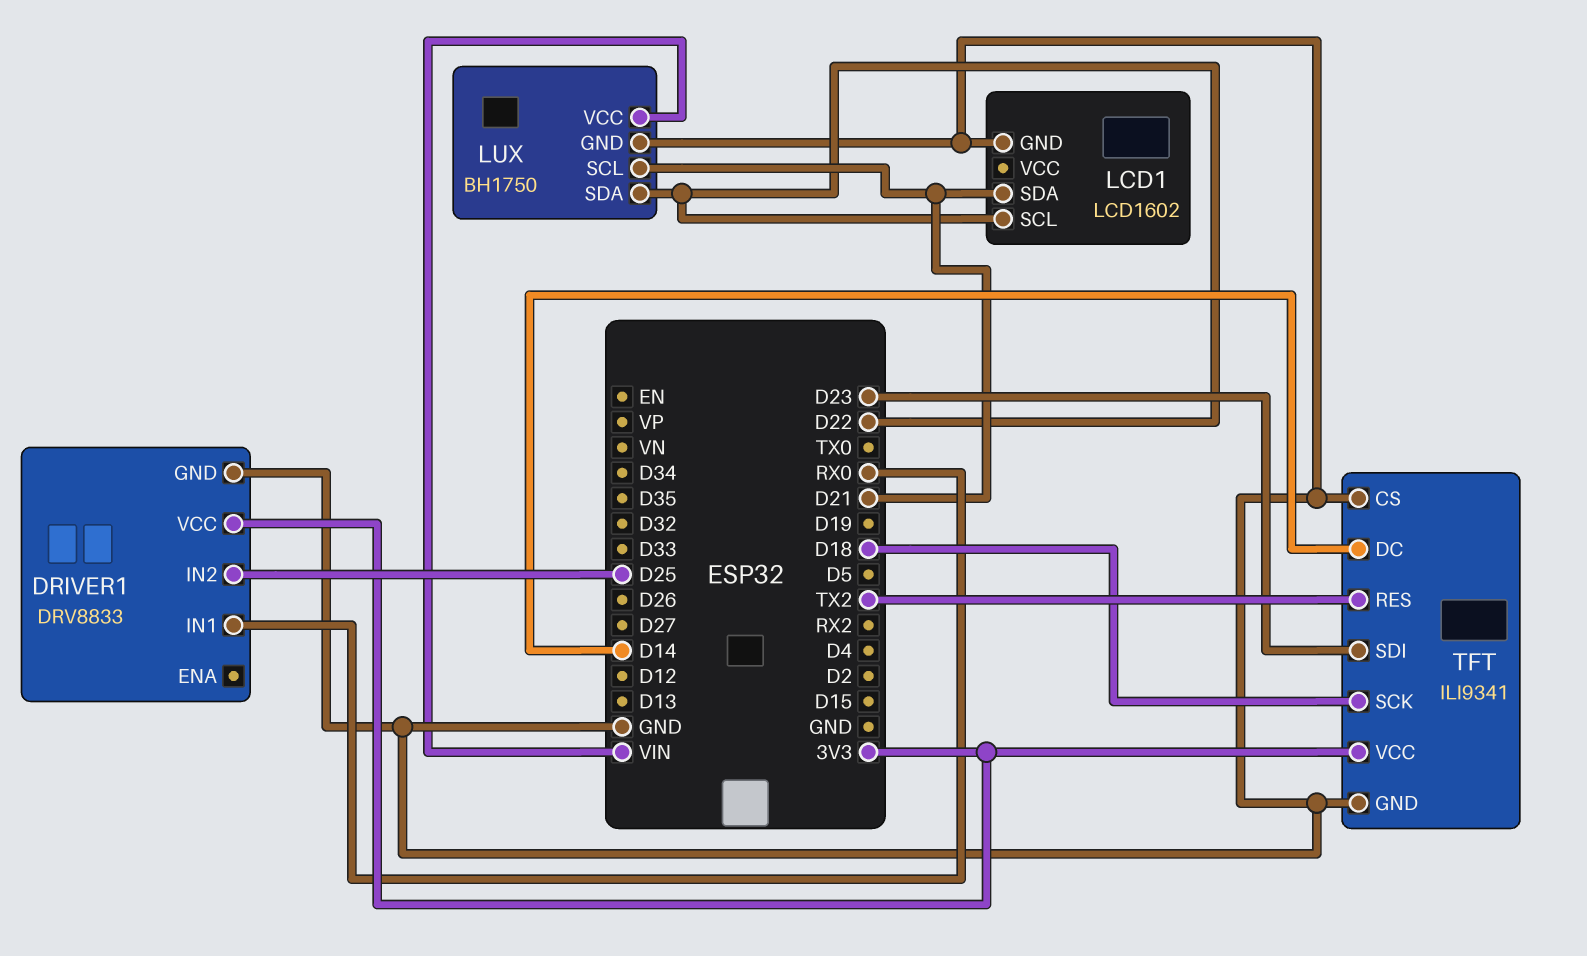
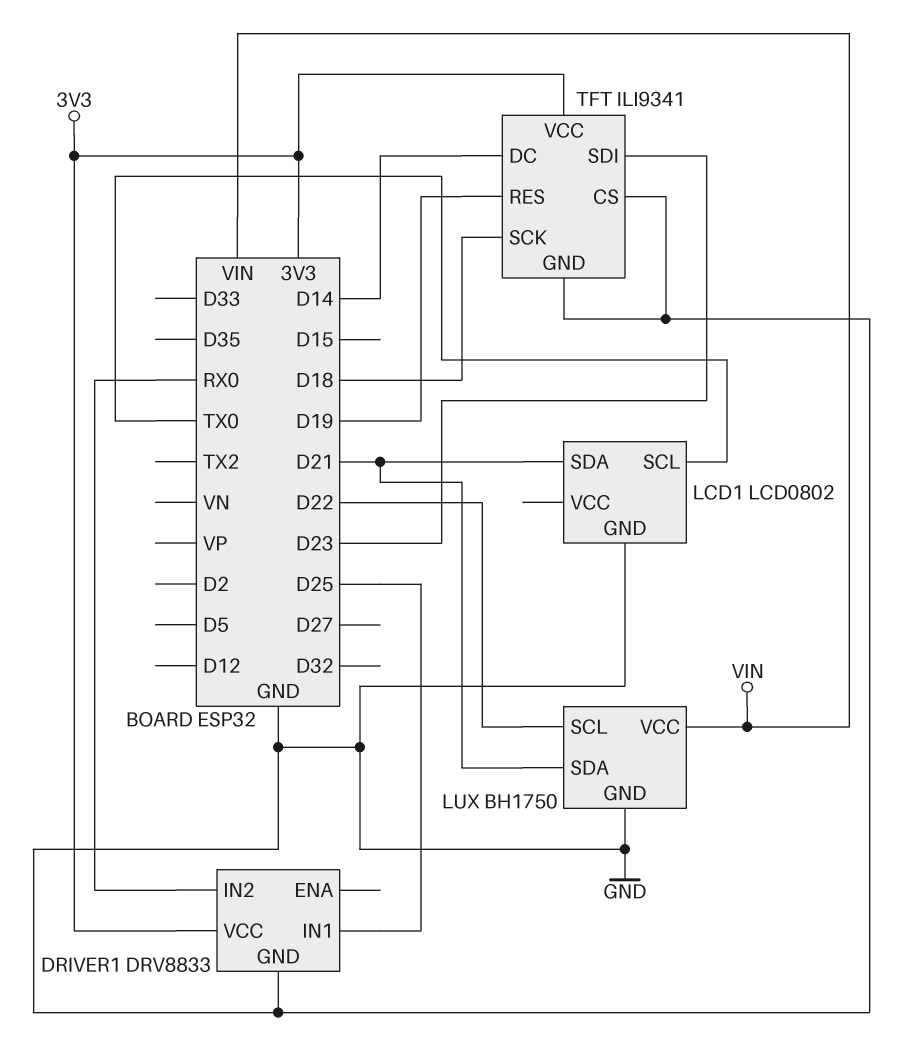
DRIVER1 pin IN1: RX0 -> D25
DRIVER1 pin IN2: D25 -> RX0
LCD1: LCD1602 -> LCD0802
LCD1 pin SCL: D22 -> TX0
LUX pin SCL: D21 -> D22
LUX pin SDA: D22 -> D21
TFT pin RES: TX2 -> D19

